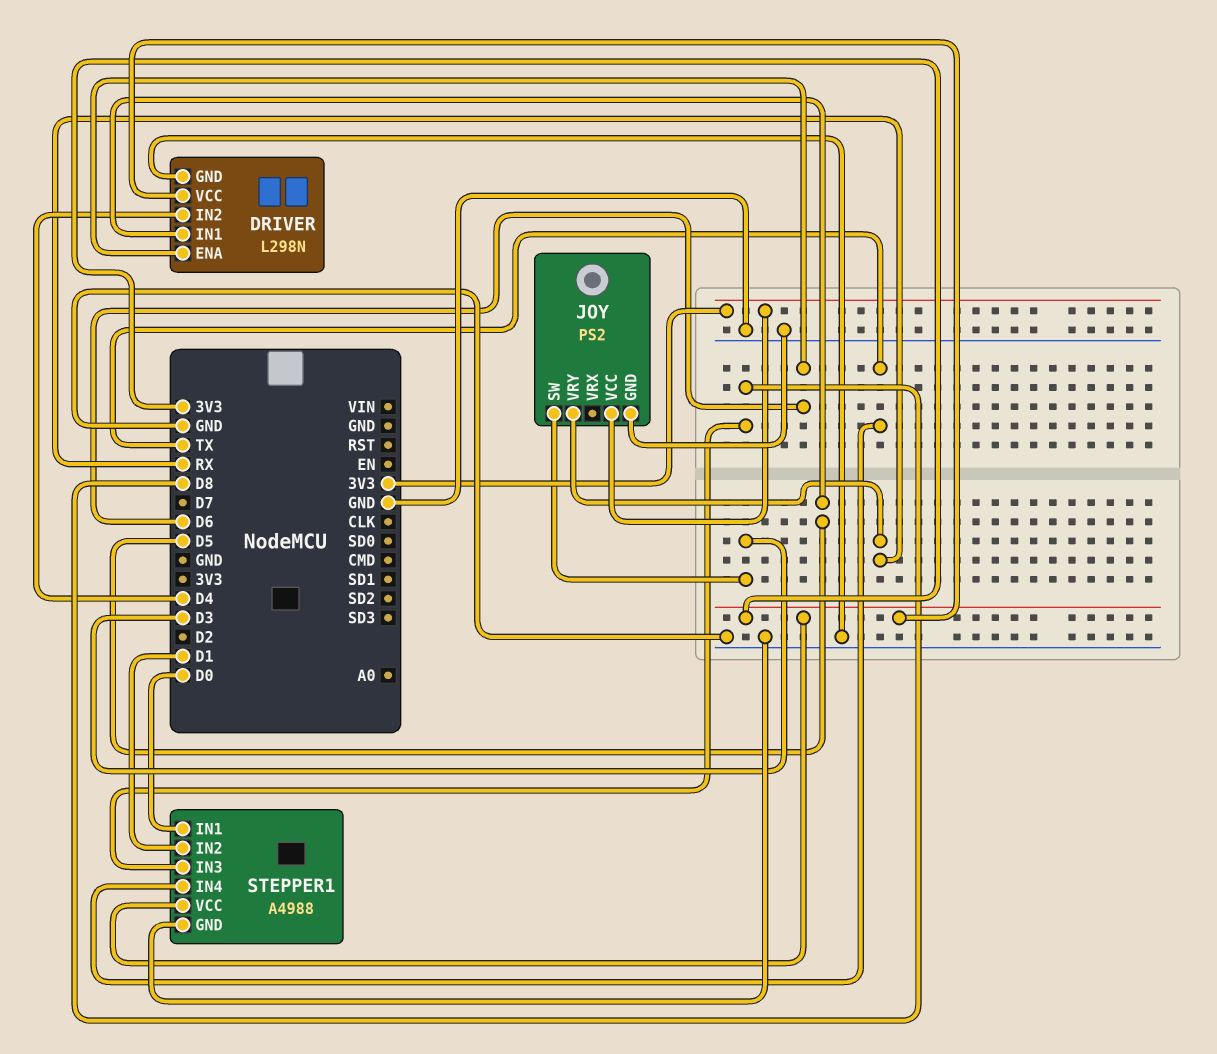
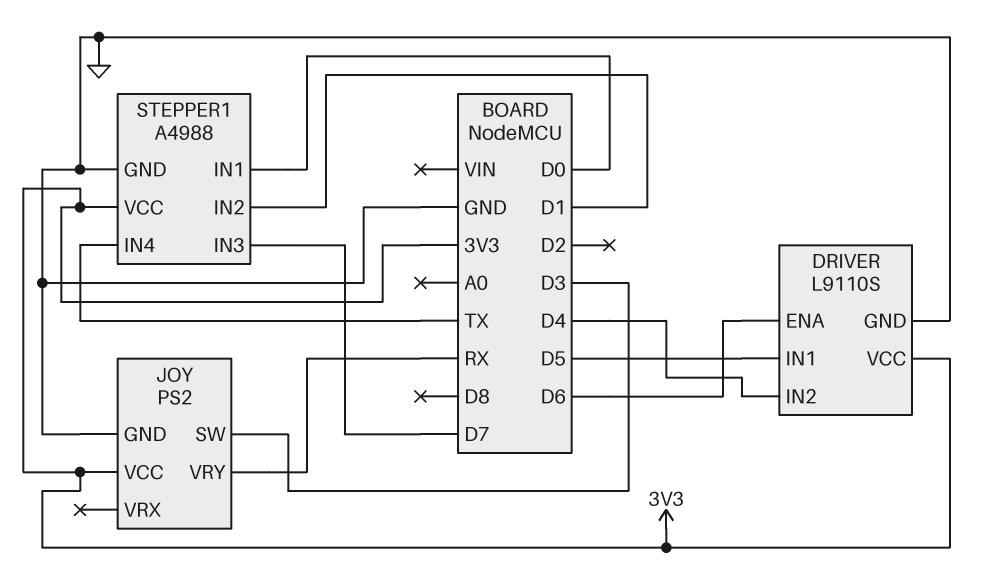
DRIVER: L298N -> L9110S
STEPPER1 pin IN3: D8 -> D7

